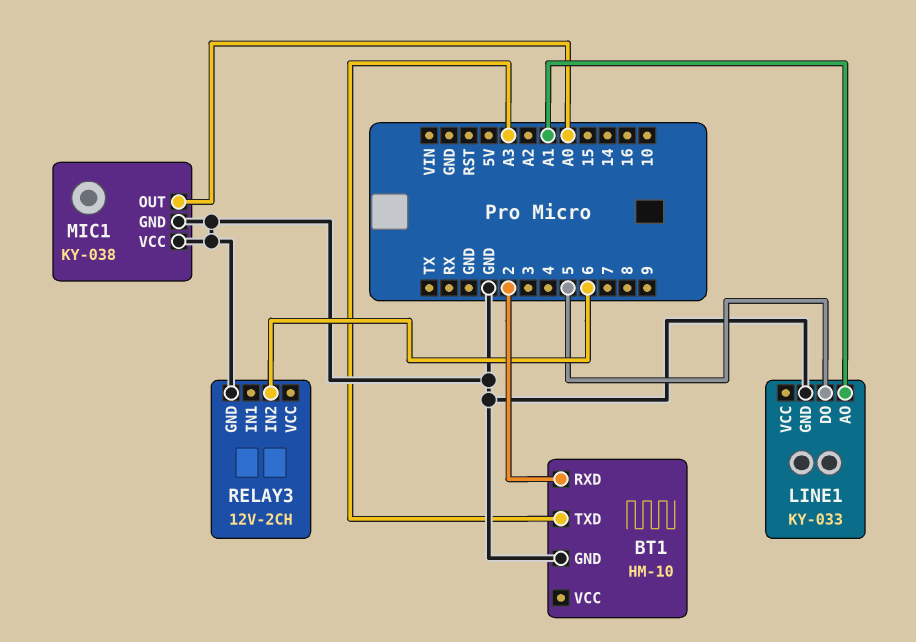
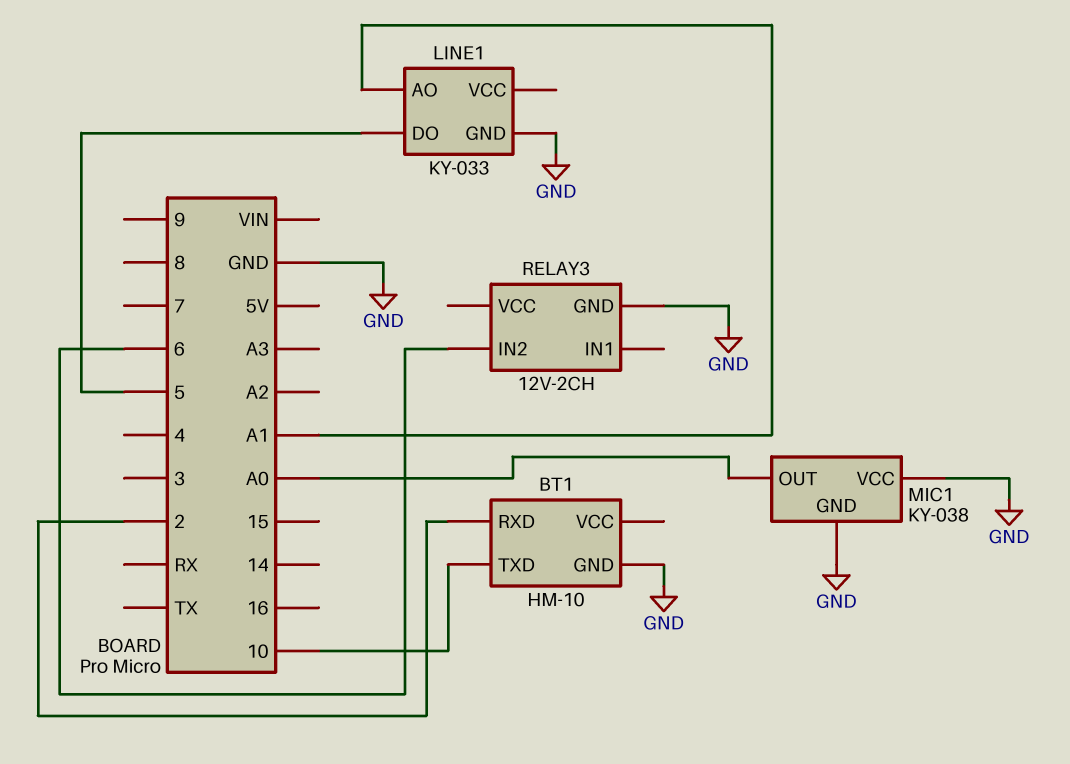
BT1 pin TXD: A3 -> 10

